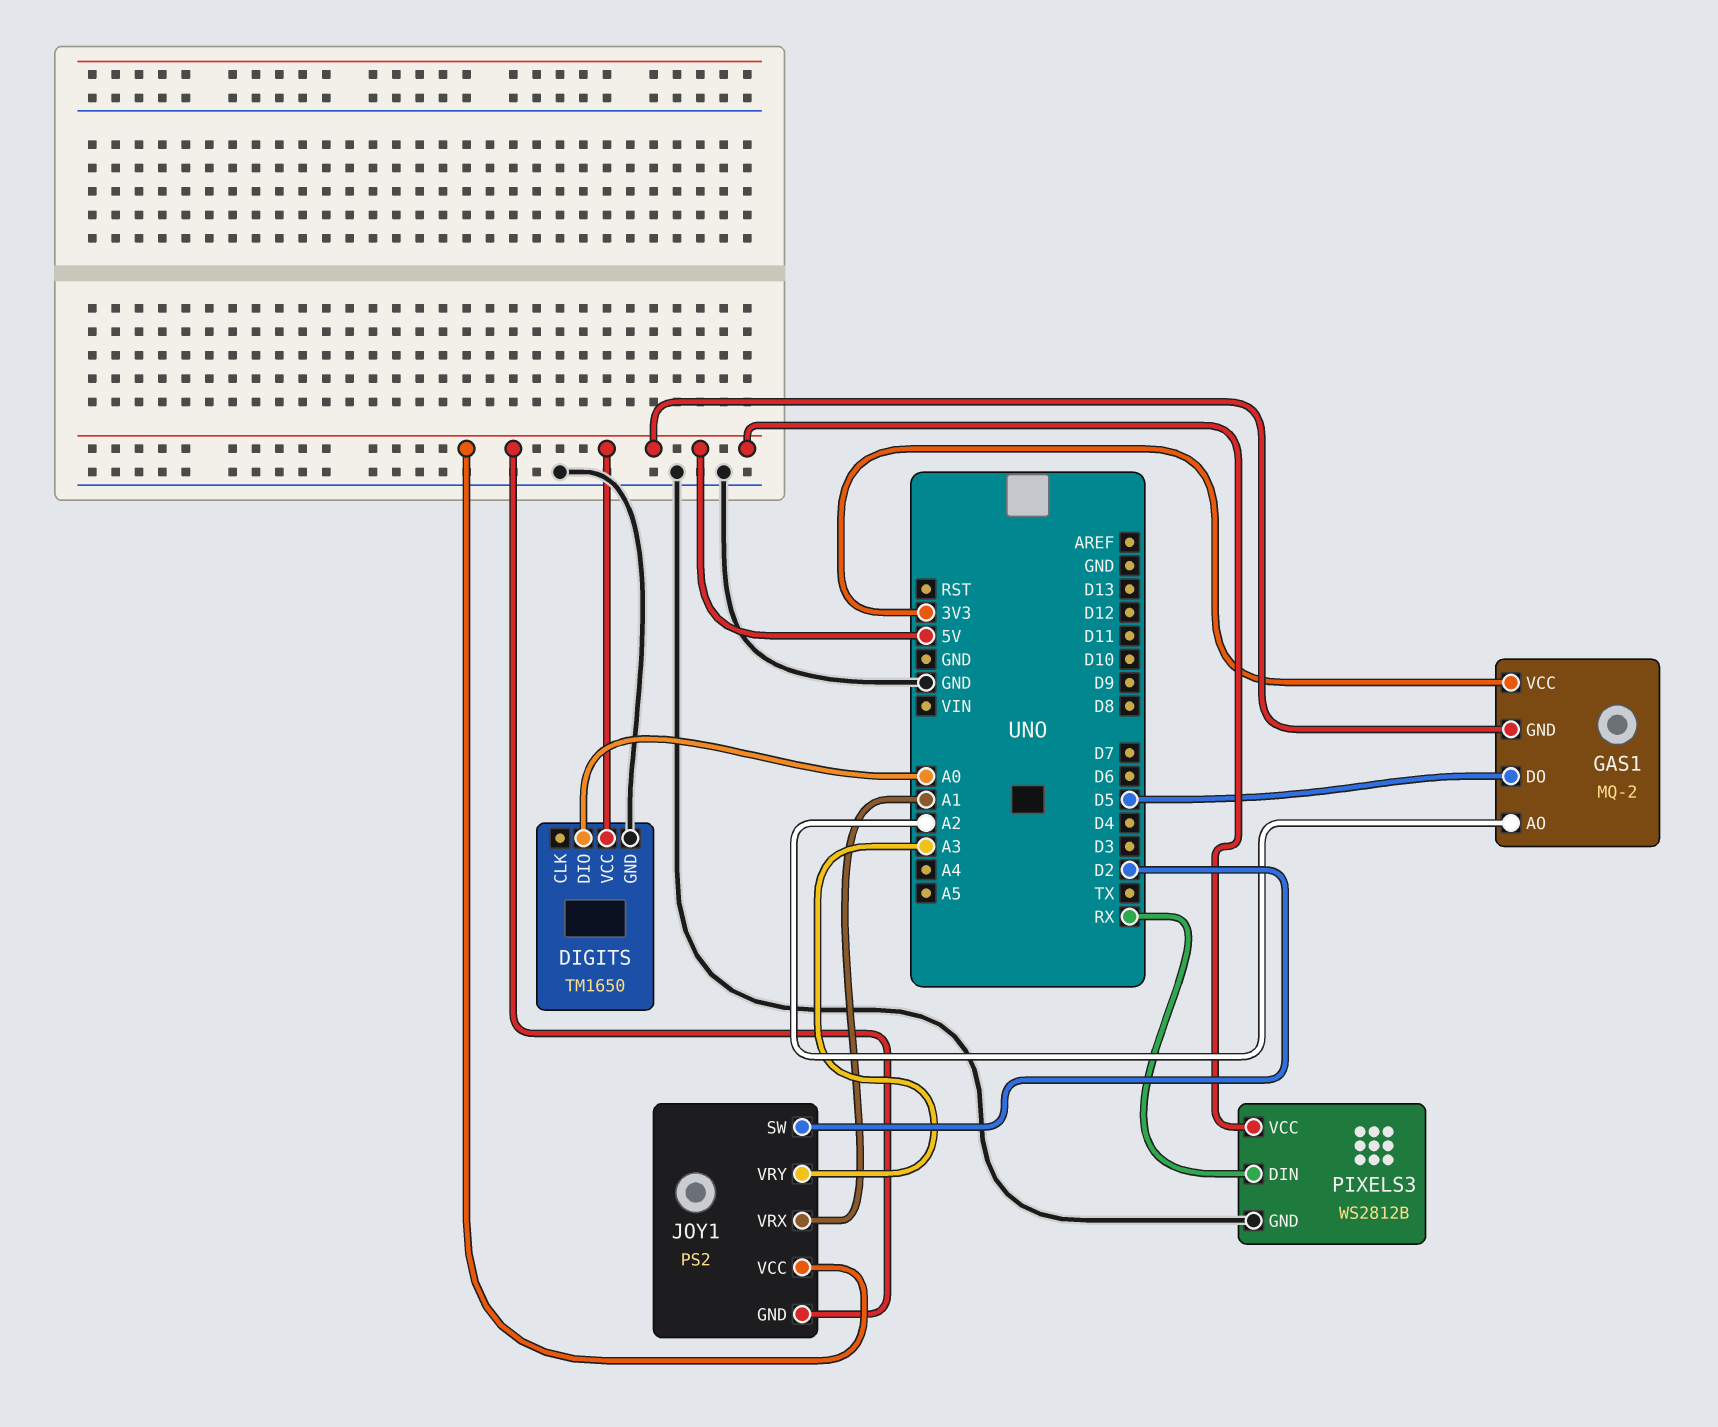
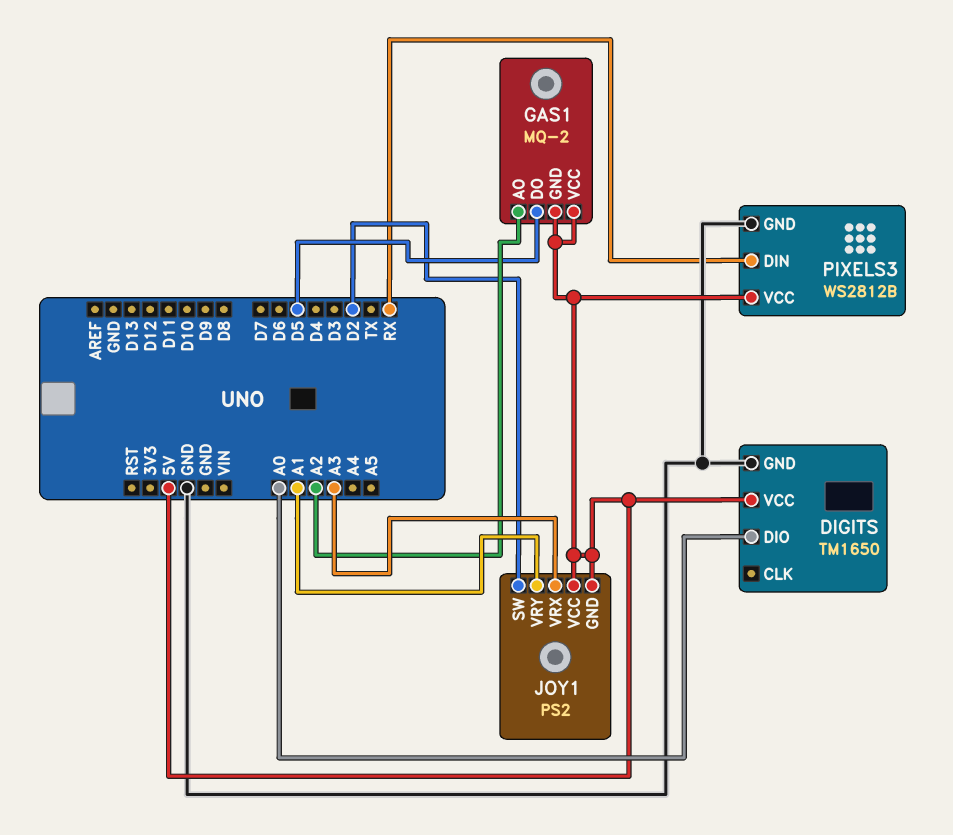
GAS1 pin VCC: 3V3 -> 5V
JOY1 pin VRX: A1 -> A3
JOY1 pin VRY: A3 -> A1

